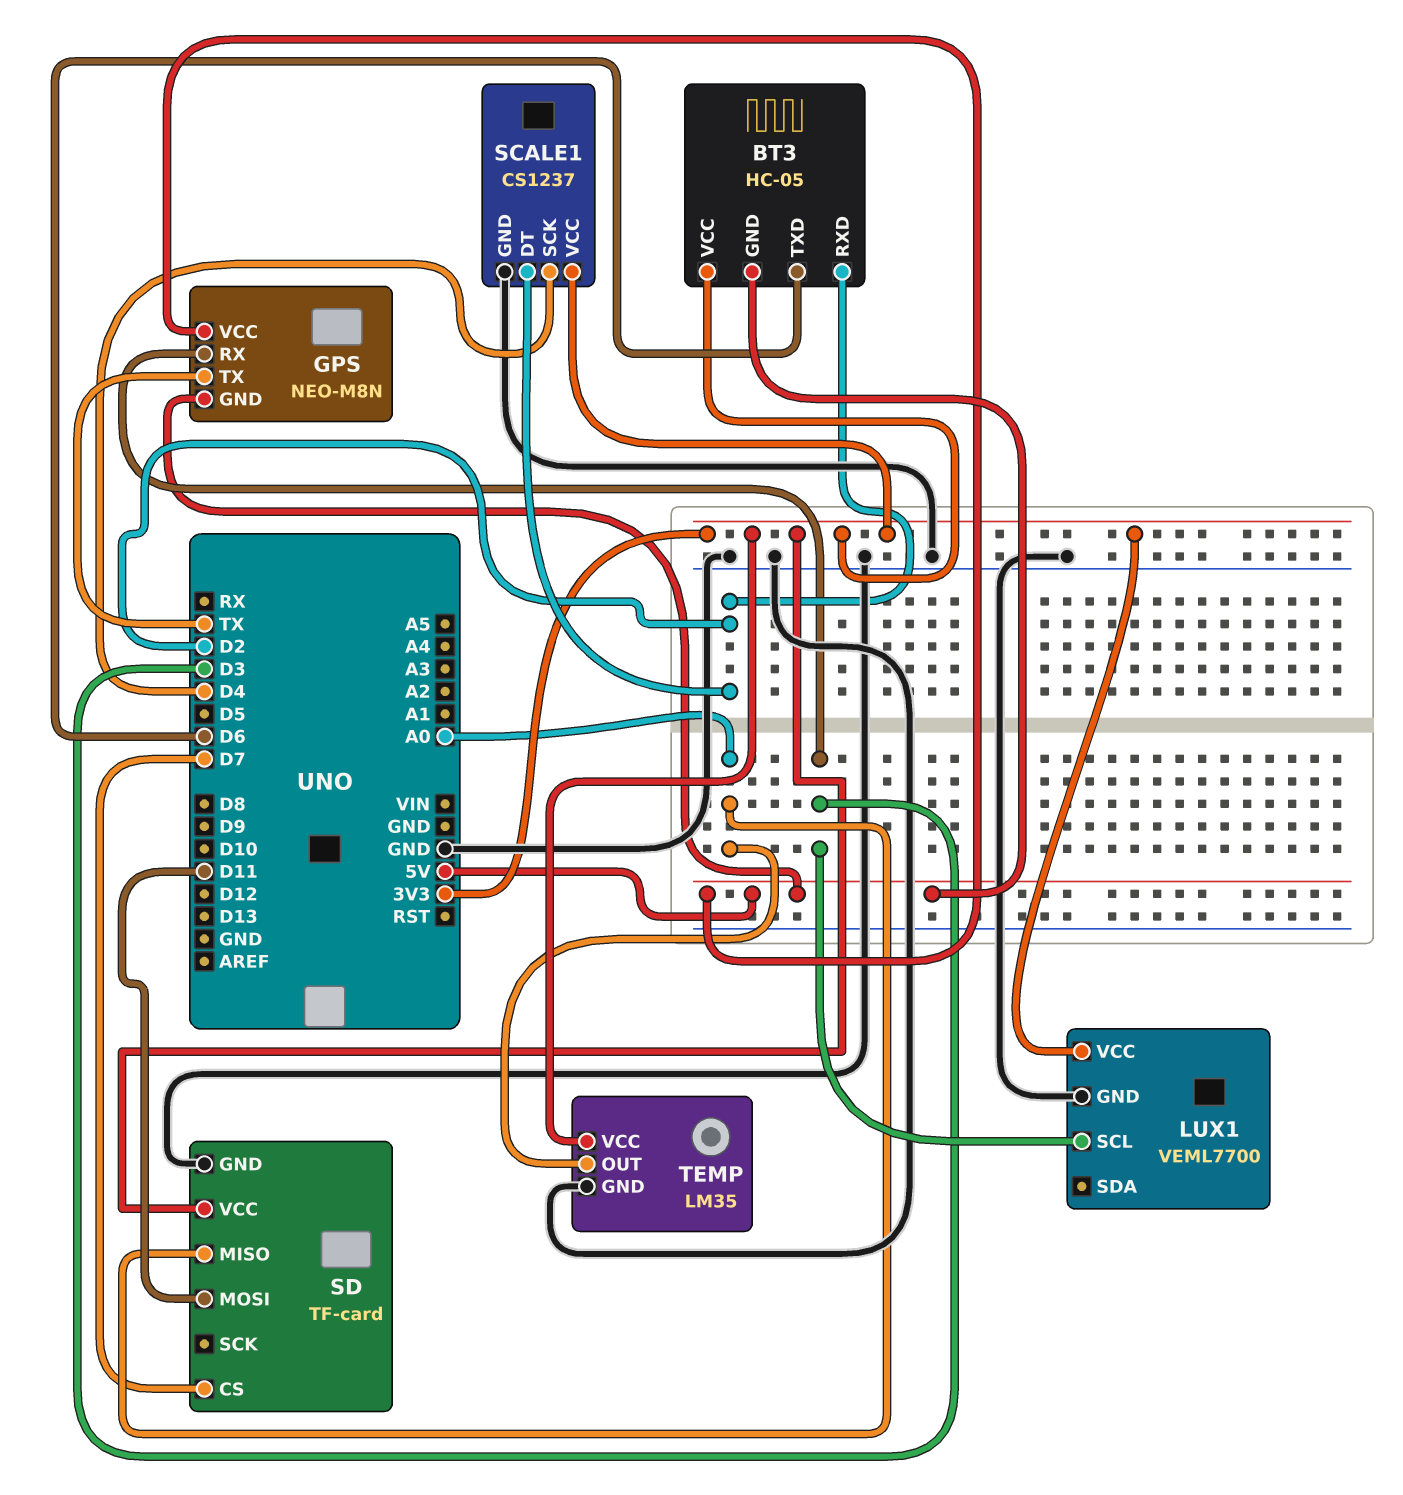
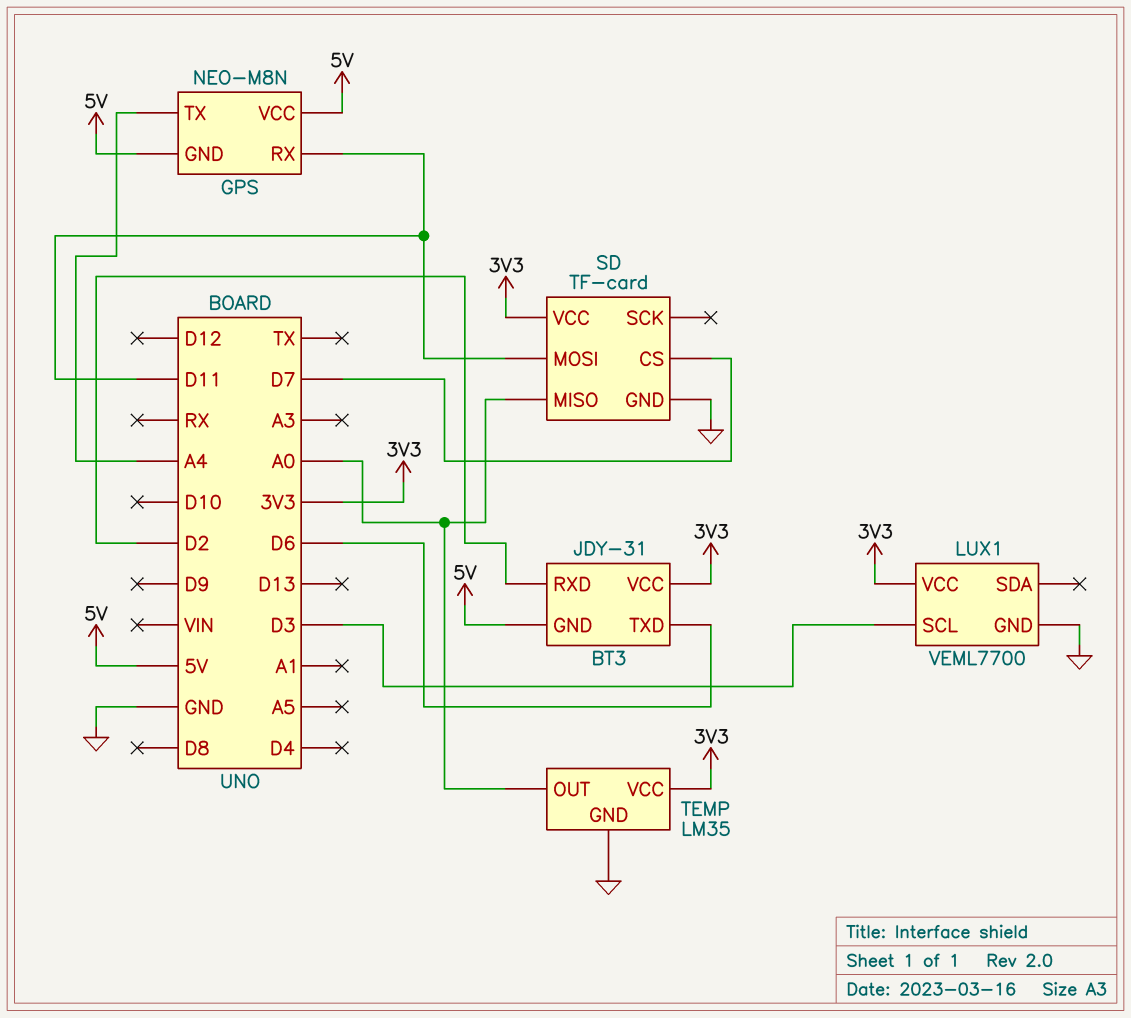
BT3: HC-05 -> JDY-31
GPS pin RX: D3 -> D11
GPS pin TX: TX -> A4
SCALE1: CS1237 -> none
SCALE1 pin DT: D2 -> none
SCALE1 pin GND: GND -> none
SCALE1 pin SCK: D4 -> none
SCALE1 pin VCC: 3V3 -> none

